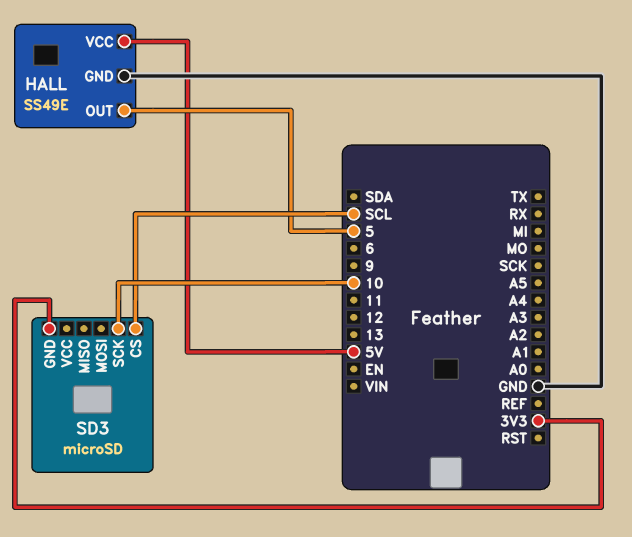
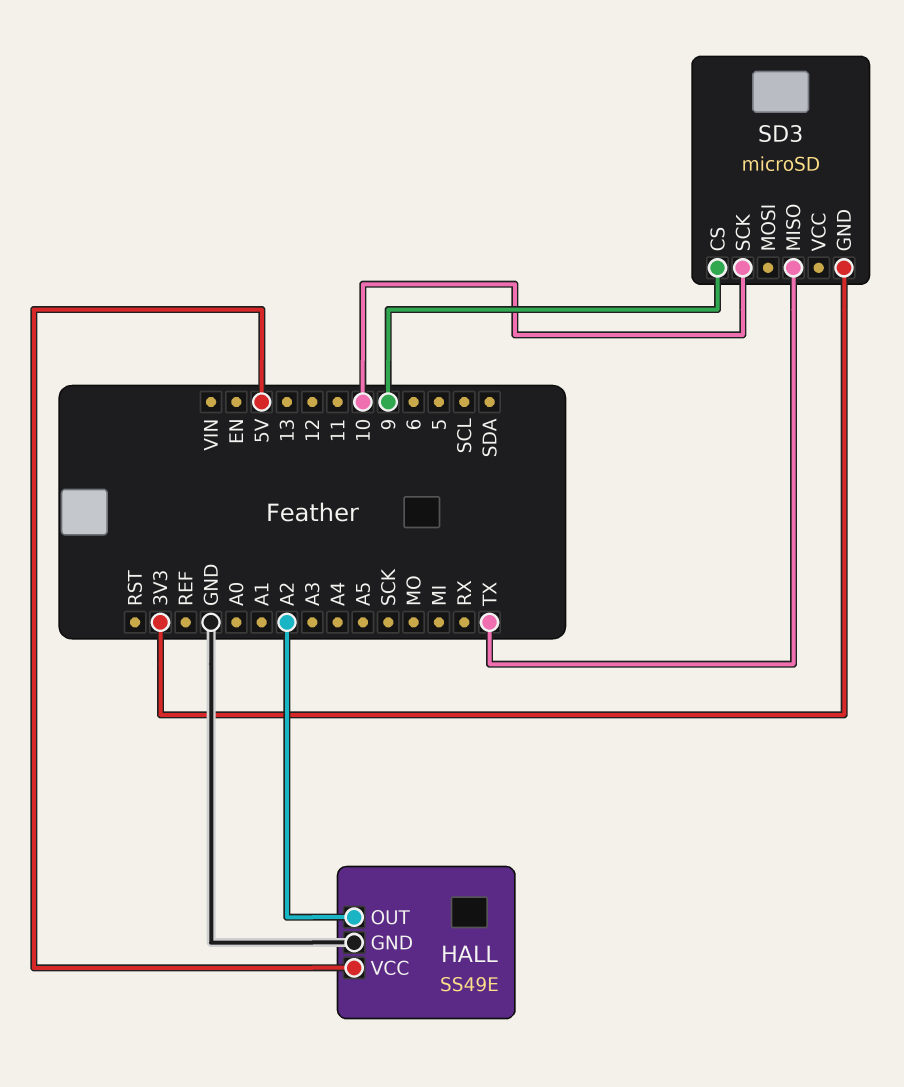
HALL pin OUT: 5 -> A2
SD3 pin CS: SCL -> 9
SD3 pin MISO: none -> TX

